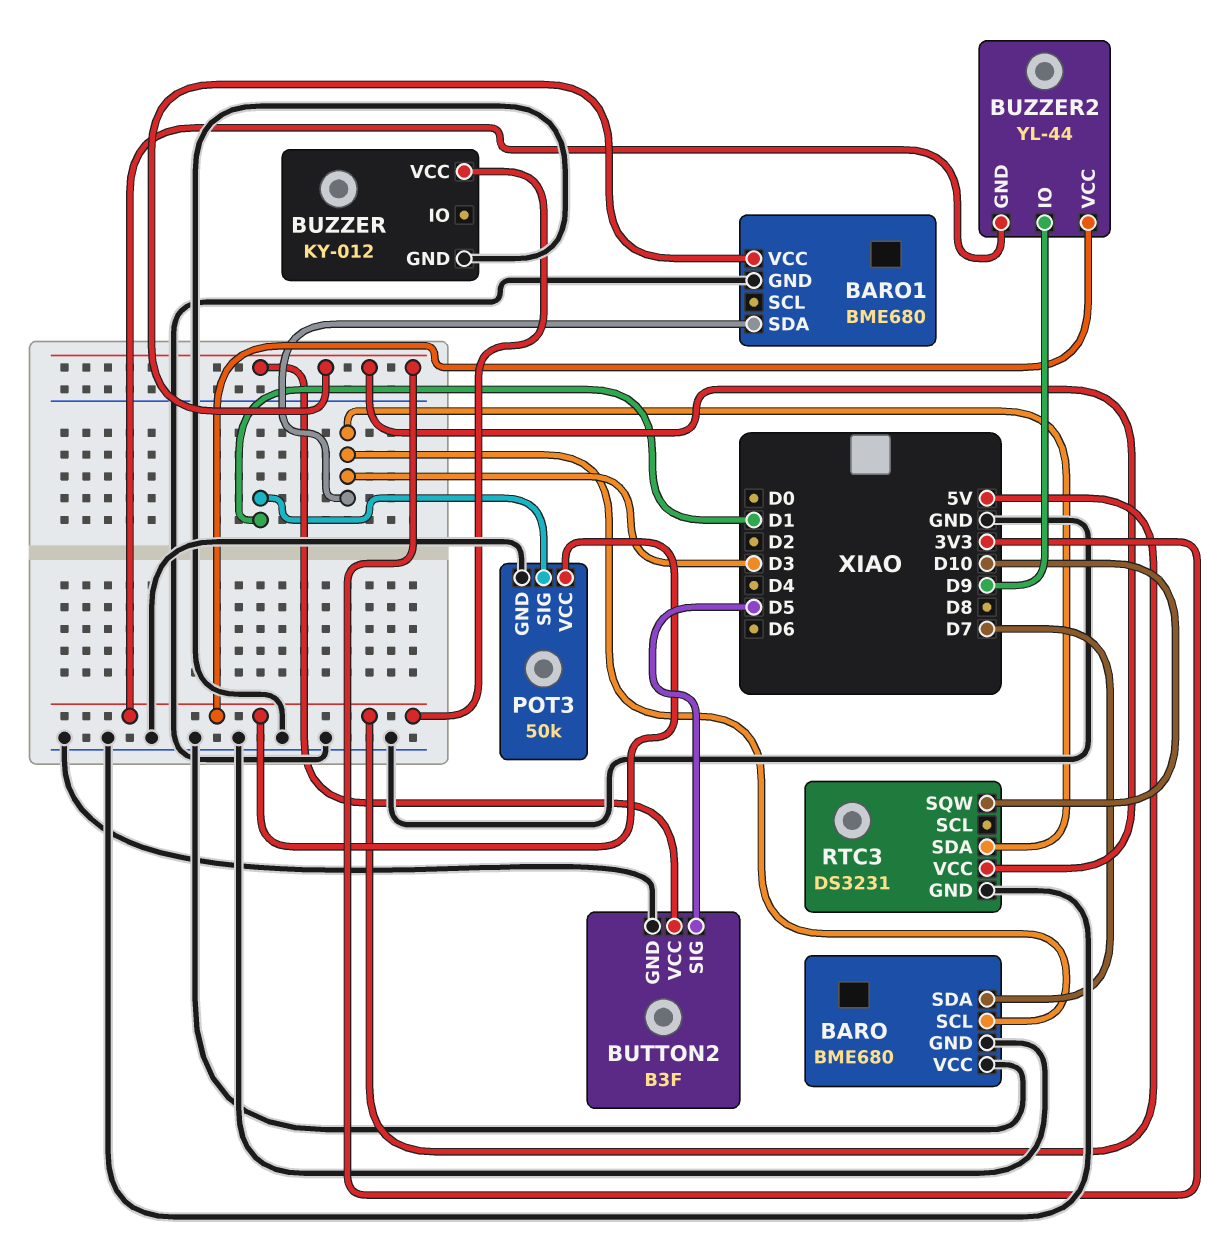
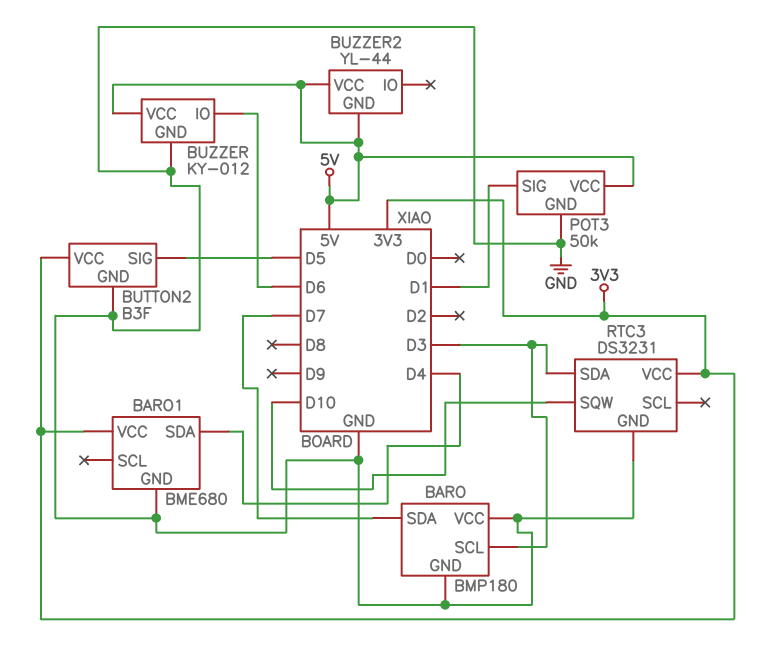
BARO: BME680 -> BMP180
BARO1 pin SDA: D3 -> D4
BUZZER pin IO: none -> D6
BUZZER2 pin IO: D9 -> none

